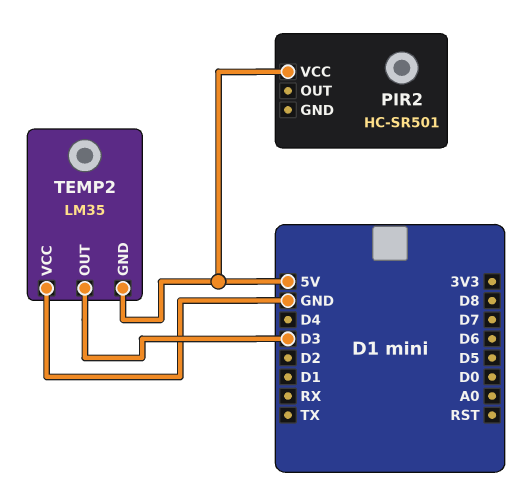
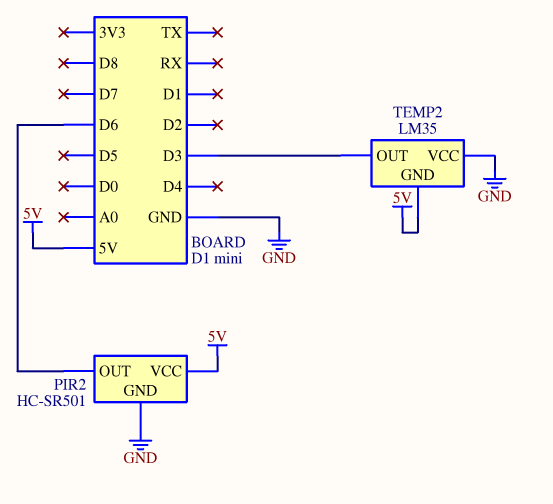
PIR2 pin GND: none -> GND
PIR2 pin OUT: none -> D6

